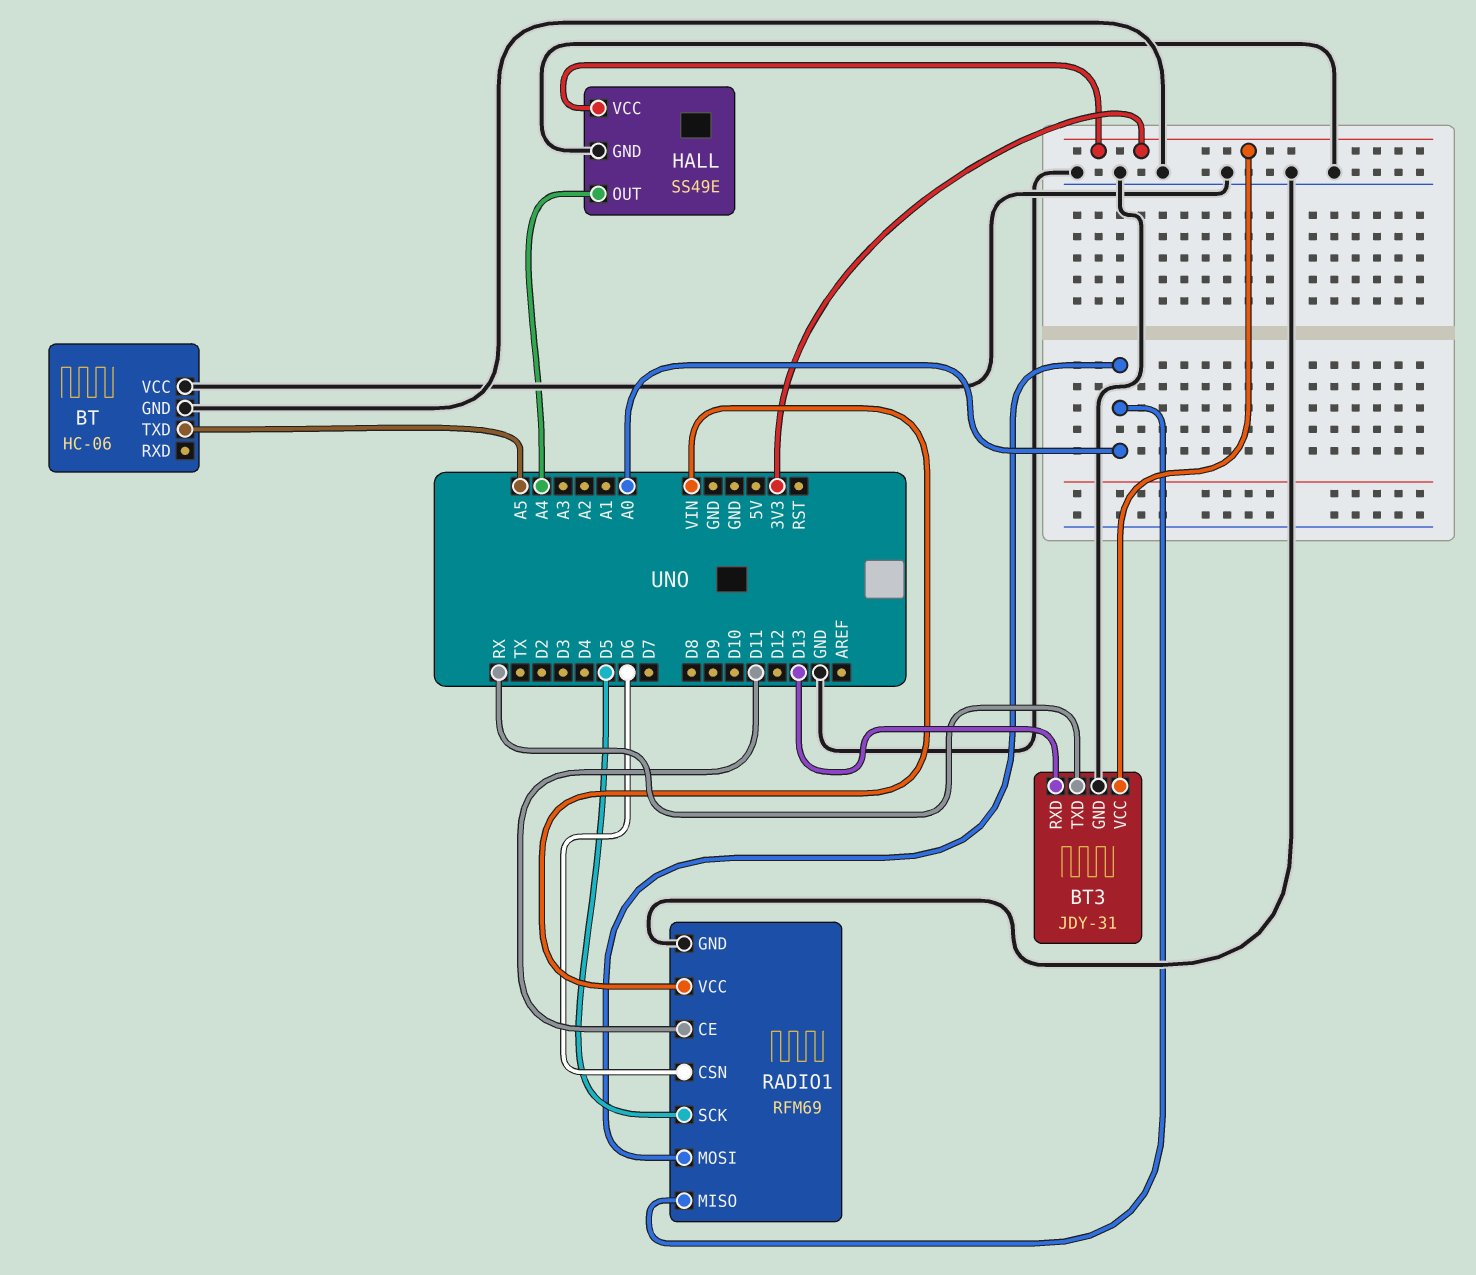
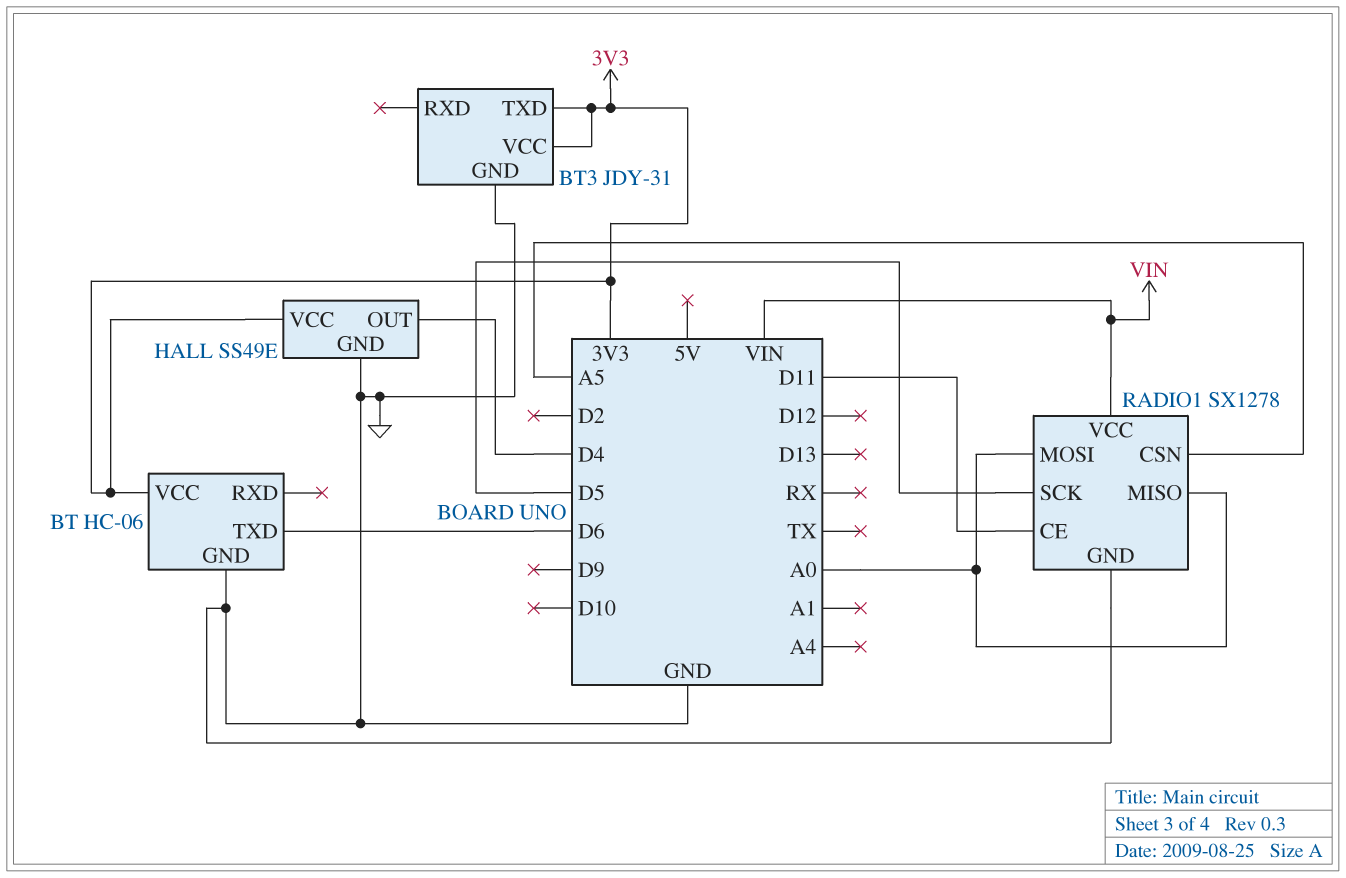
BT pin TXD: A5 -> D6
BT pin VCC: GND -> 3V3
BT3 pin RXD: D13 -> none
BT3 pin TXD: RX -> 3V3
HALL pin OUT: A4 -> D4
RADIO1: RFM69 -> SX1278
RADIO1 pin CSN: D6 -> A5

